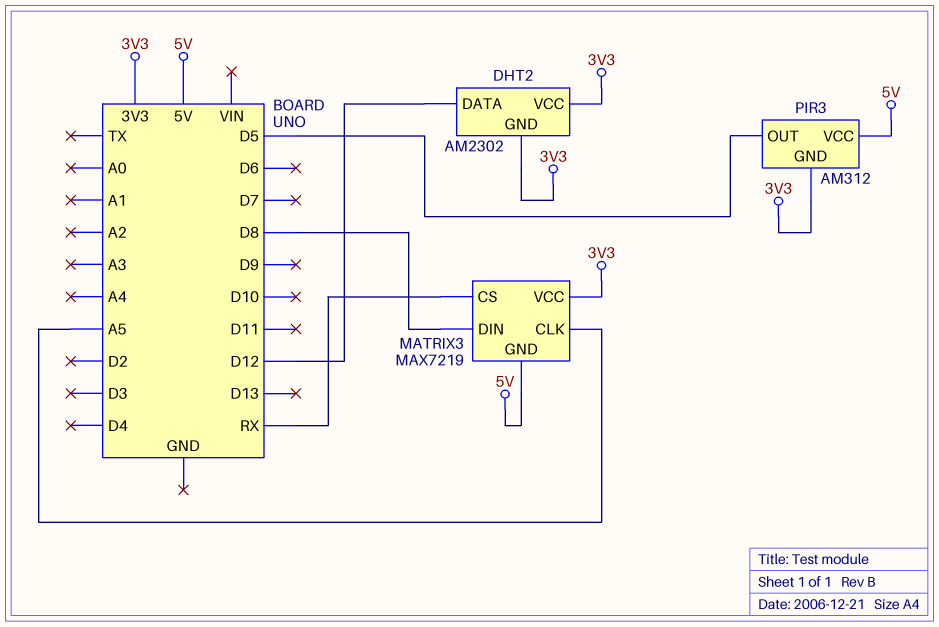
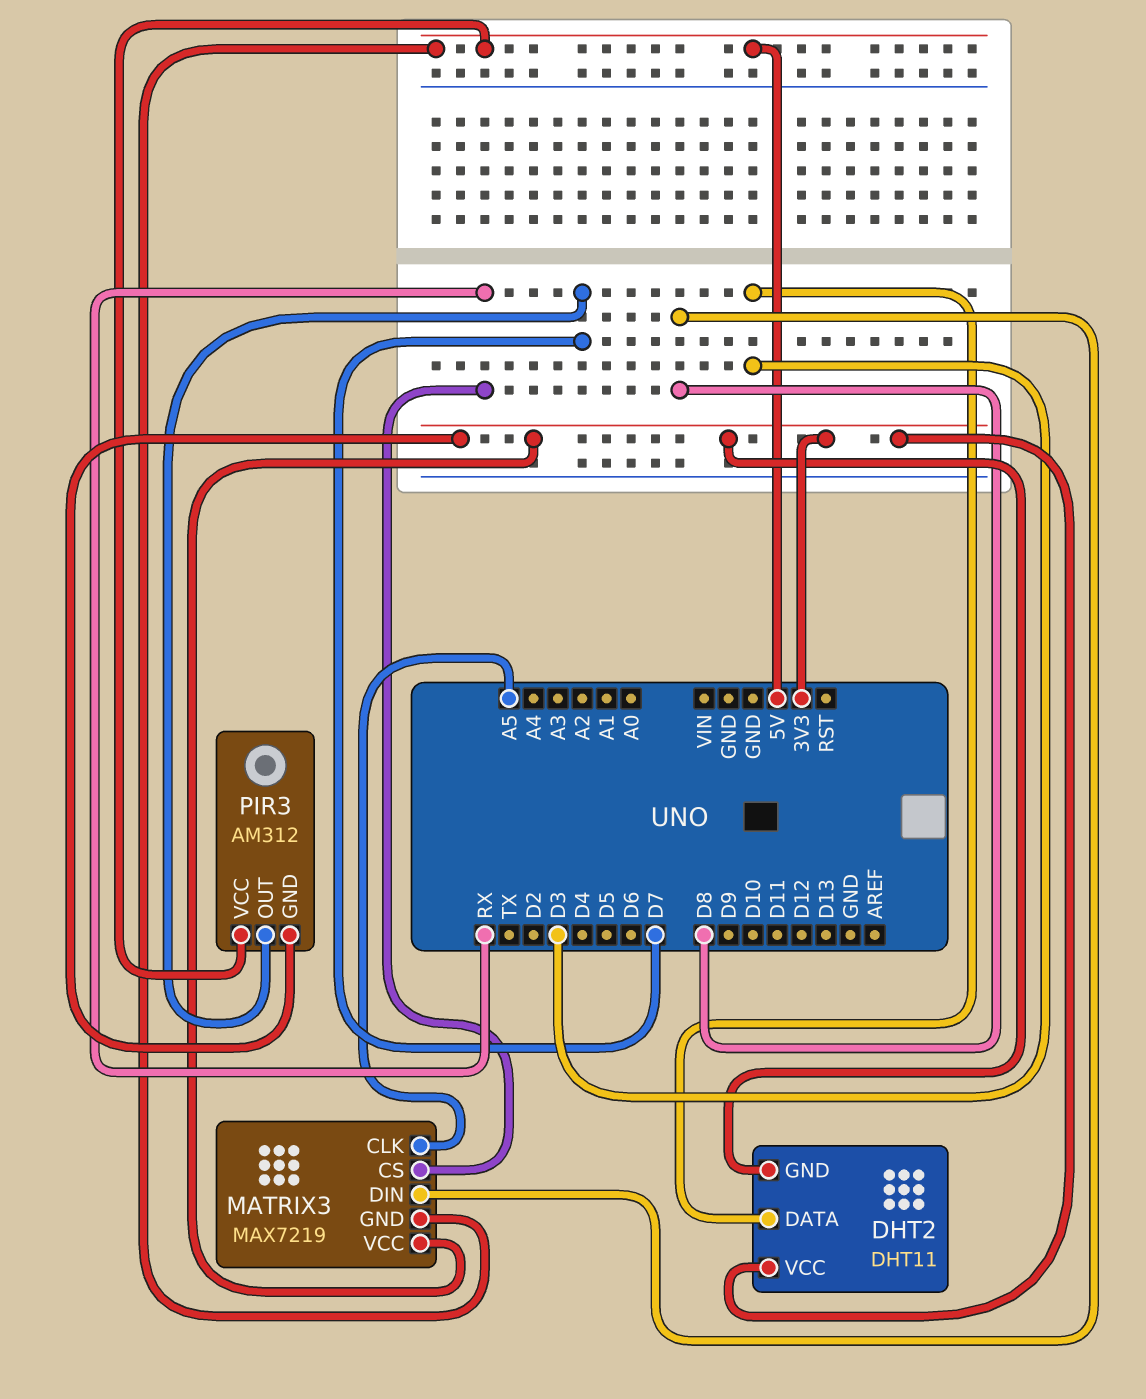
DHT2: AM2302 -> DHT11
DHT2 pin DATA: D12 -> D3
PIR3 pin OUT: D5 -> D7

